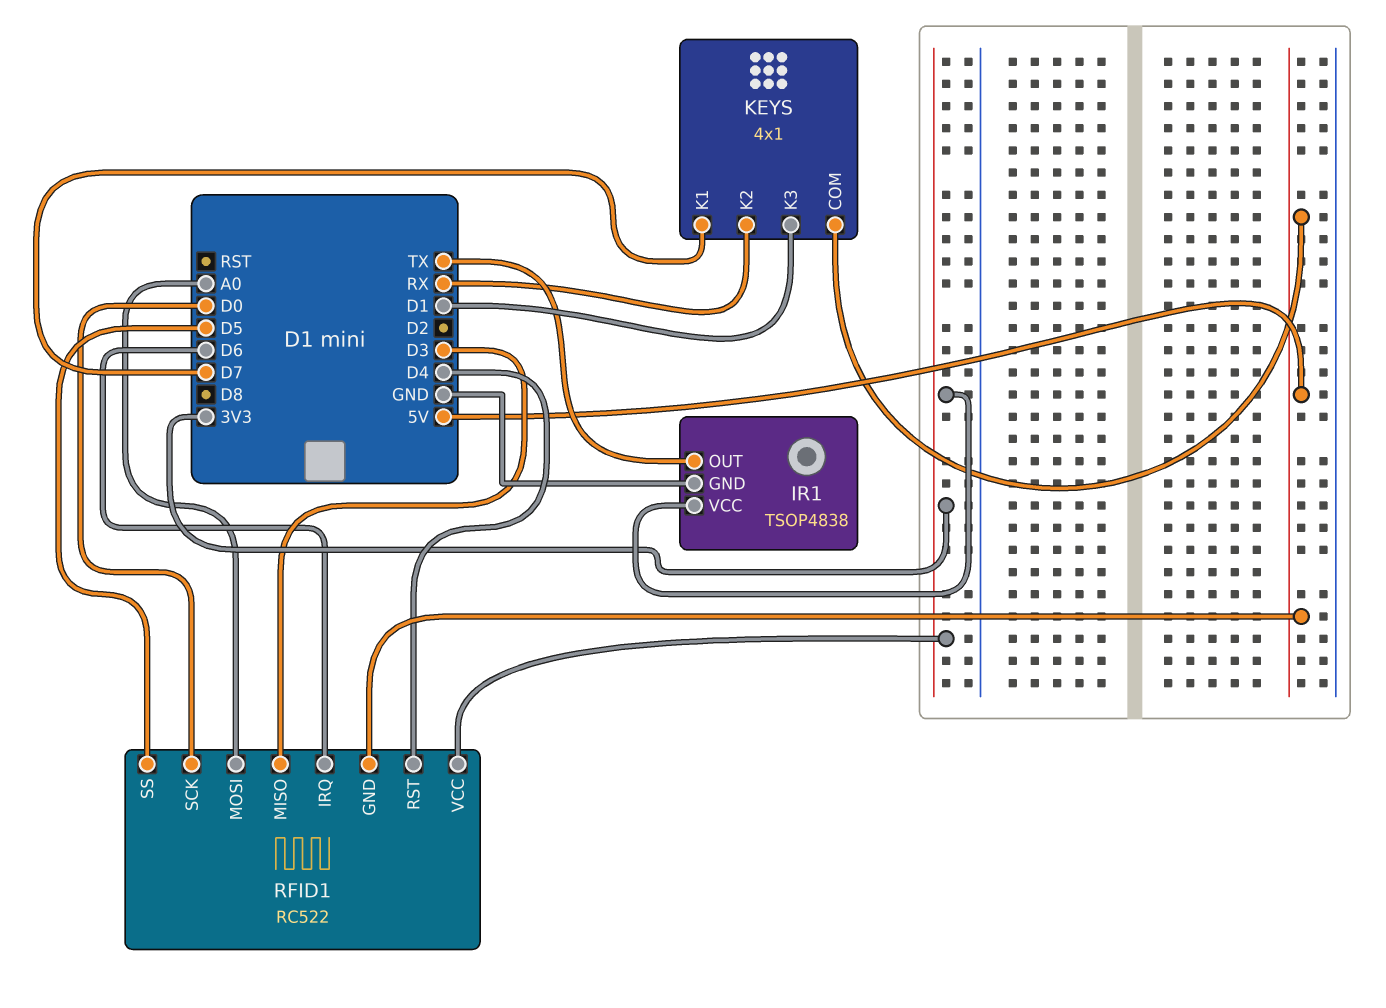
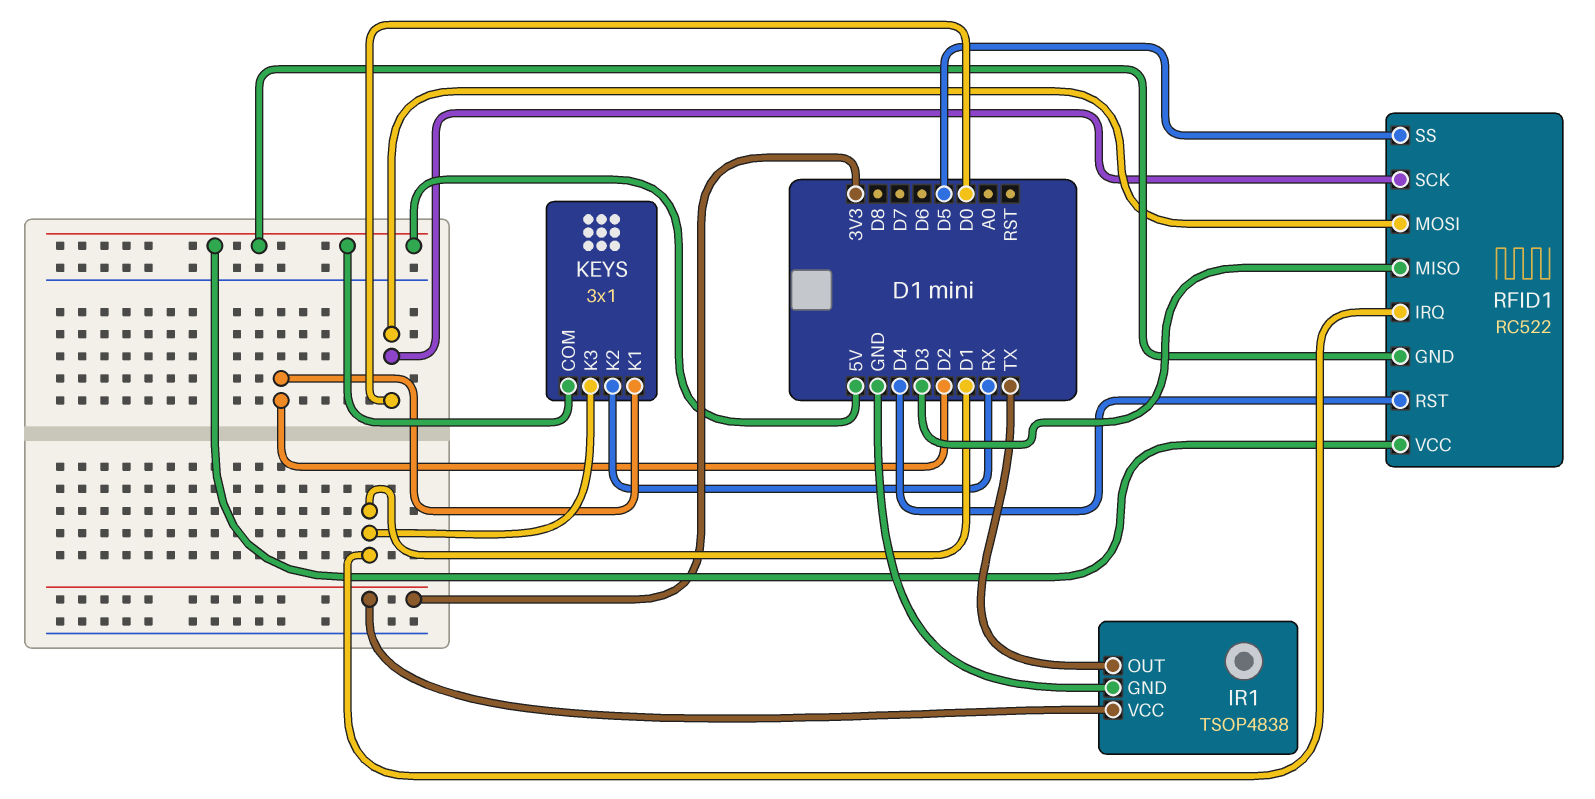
KEYS: 4x1 -> 3x1
KEYS pin K1: D7 -> D2
RFID1 pin IRQ: D6 -> D1
RFID1 pin MOSI: A0 -> D0
RFID1 pin VCC: 3V3 -> 5V

